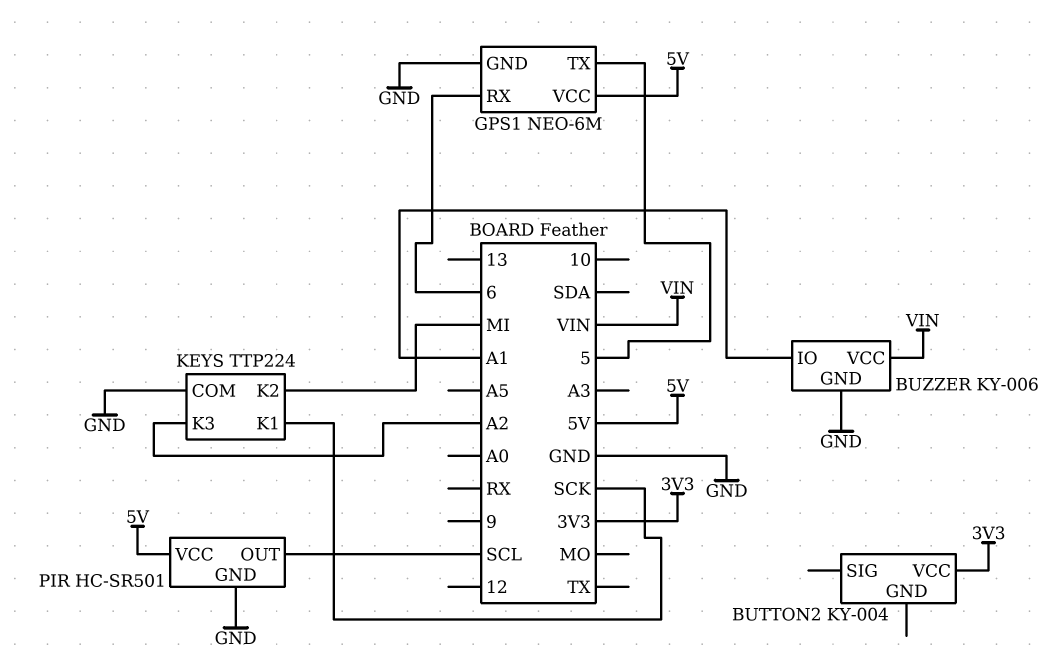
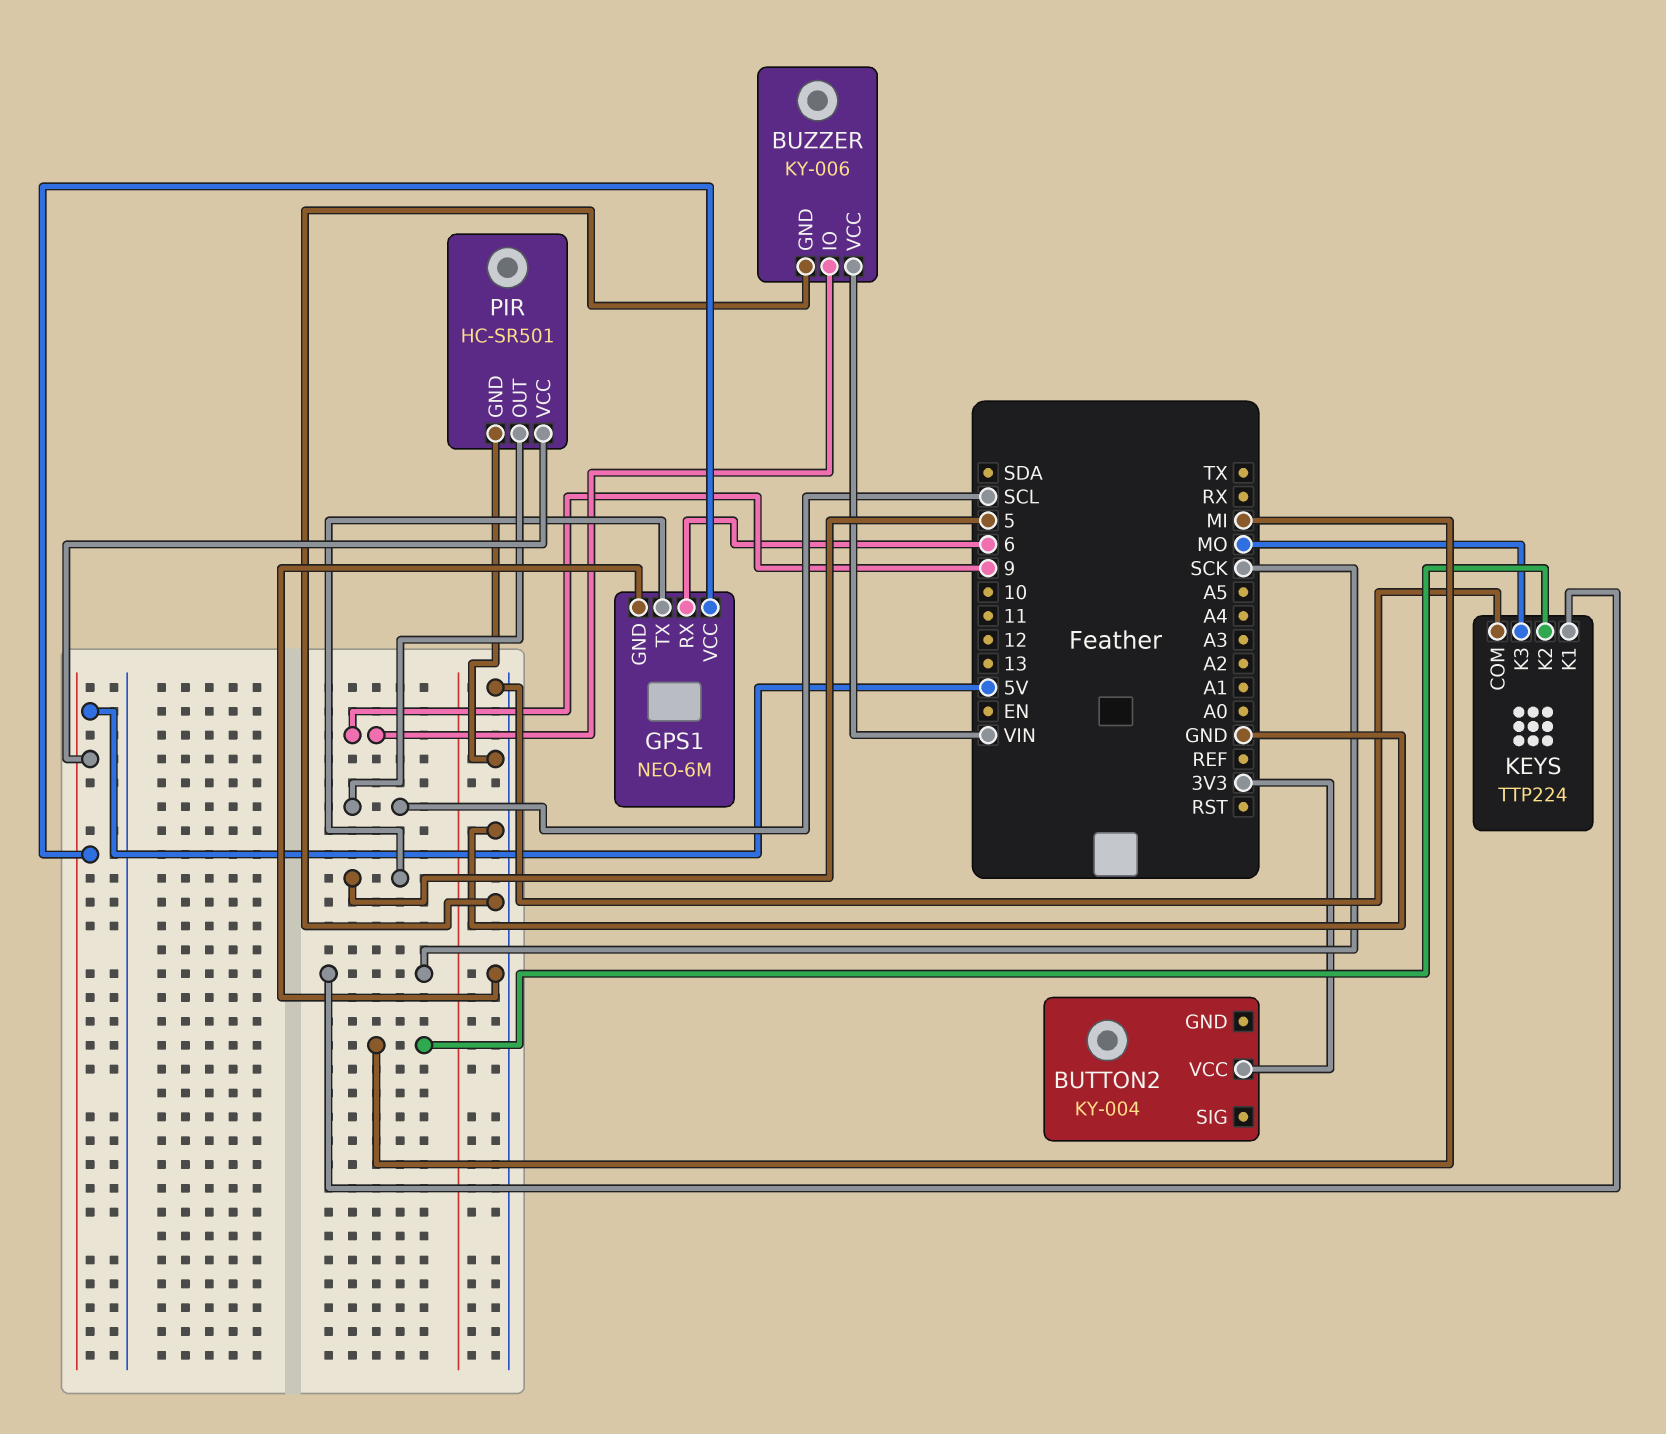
BUZZER pin IO: A1 -> 9
KEYS pin K3: A2 -> MO

